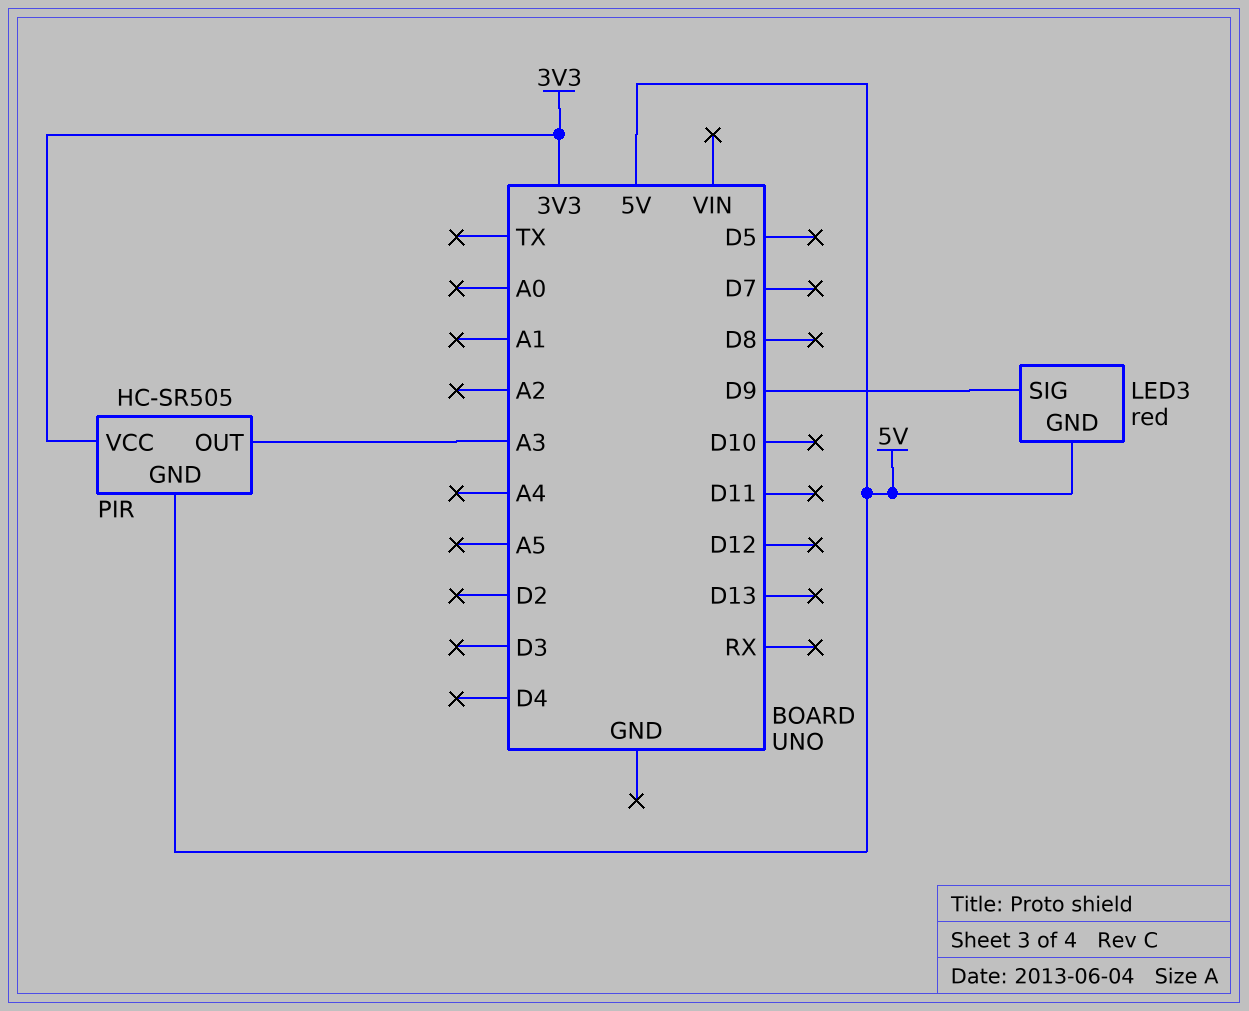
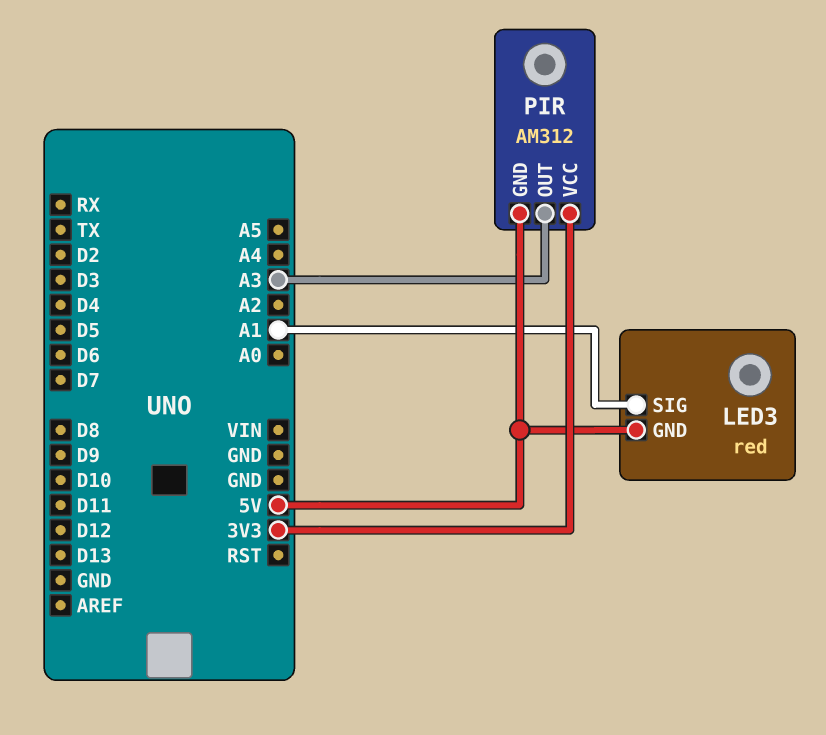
LED3 pin SIG: D9 -> A1
PIR: HC-SR505 -> AM312

